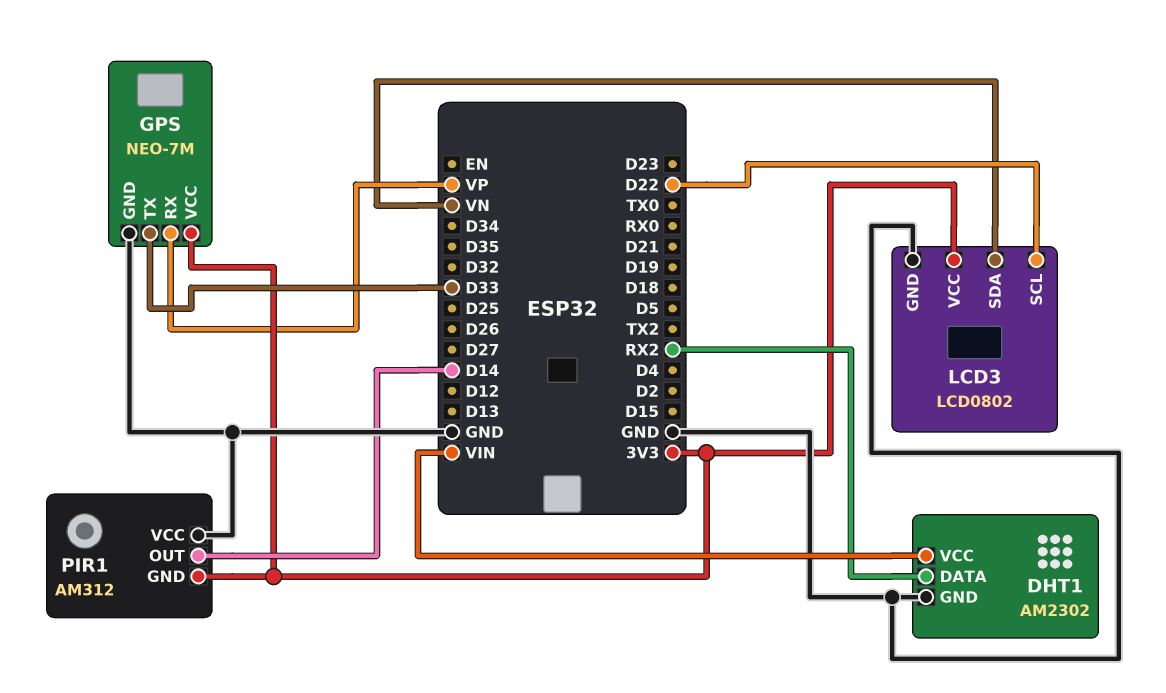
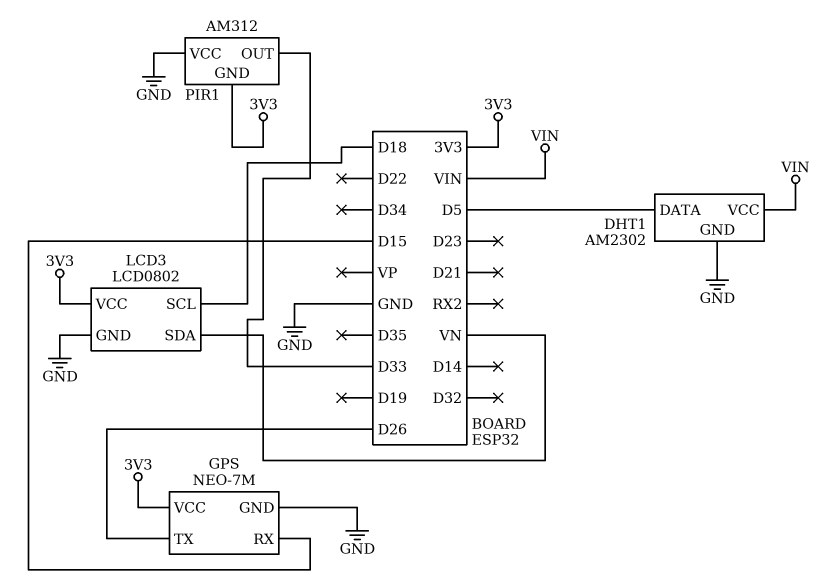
DHT1 pin DATA: RX2 -> D5
GPS pin RX: VP -> D15
GPS pin TX: D33 -> D26
LCD3 pin SCL: D22 -> D18
PIR1 pin OUT: D14 -> D33

